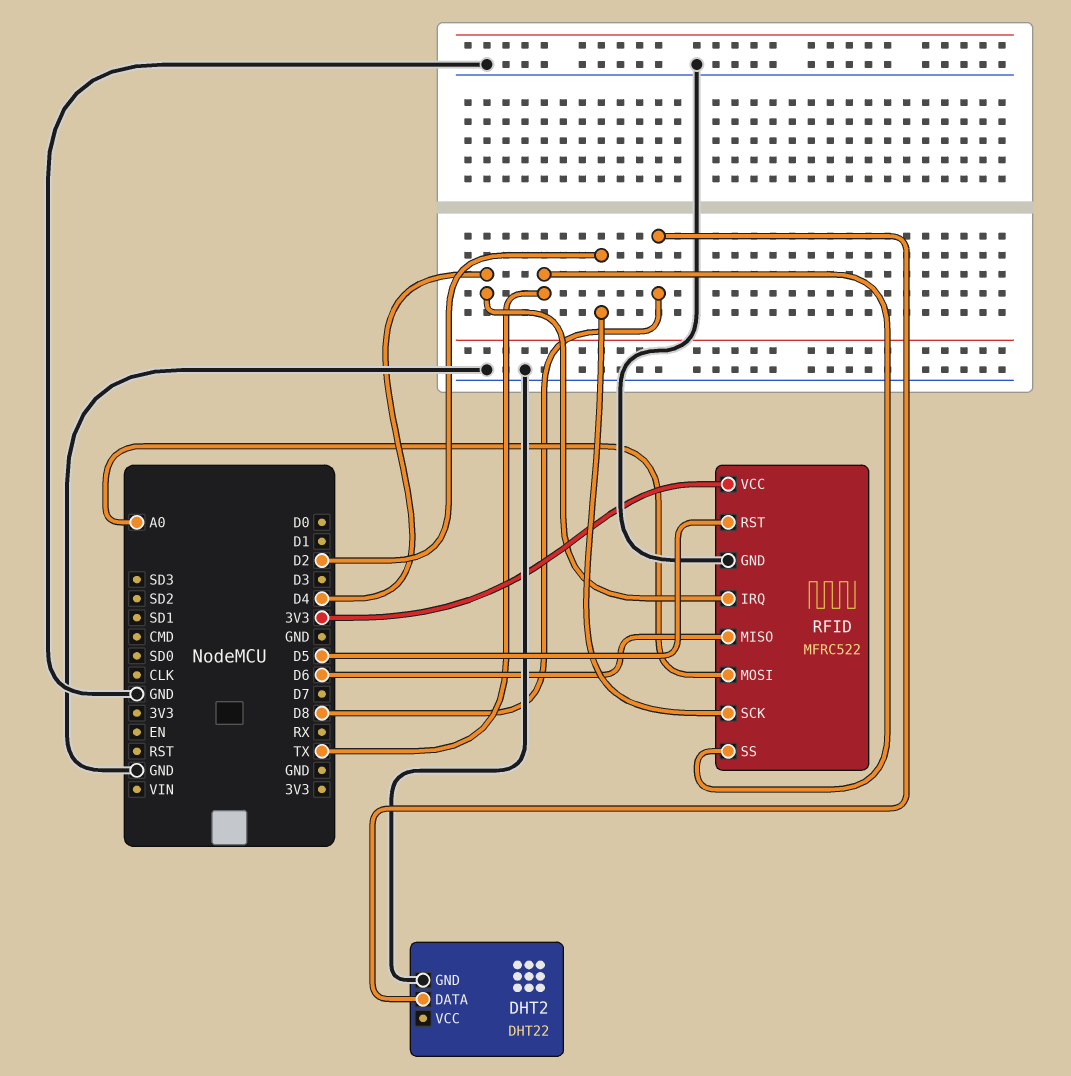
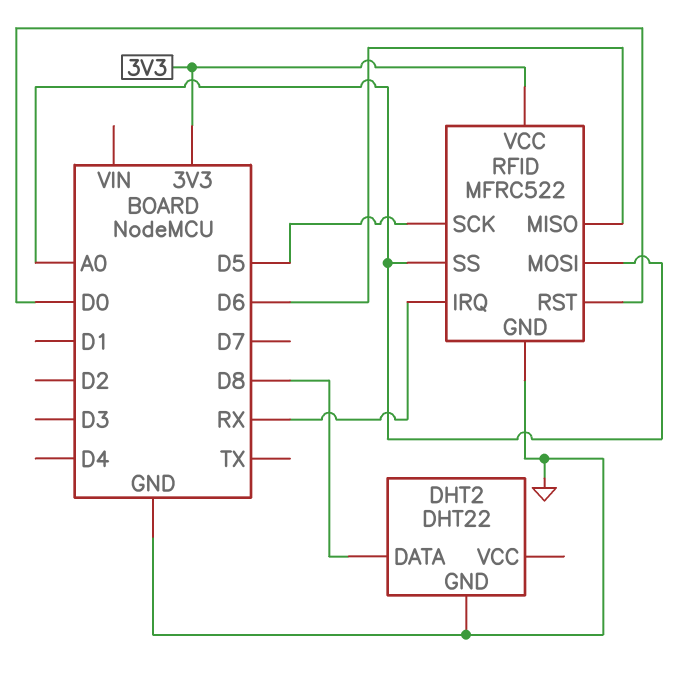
RFID pin IRQ: D4 -> RX
RFID pin RST: D5 -> D0
RFID pin SCK: D2 -> D5
RFID pin SS: TX -> A0

